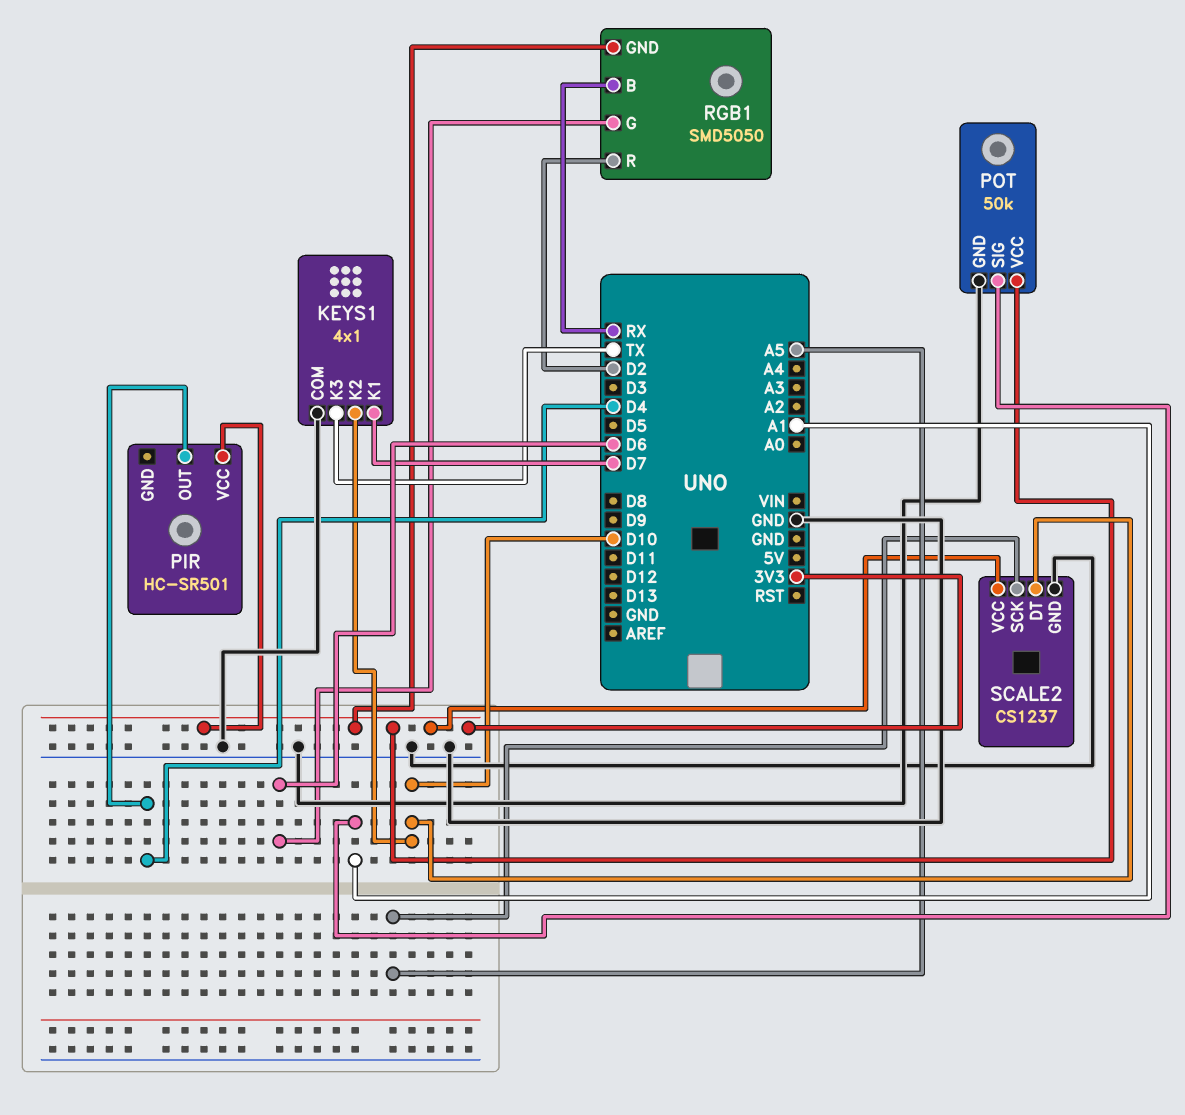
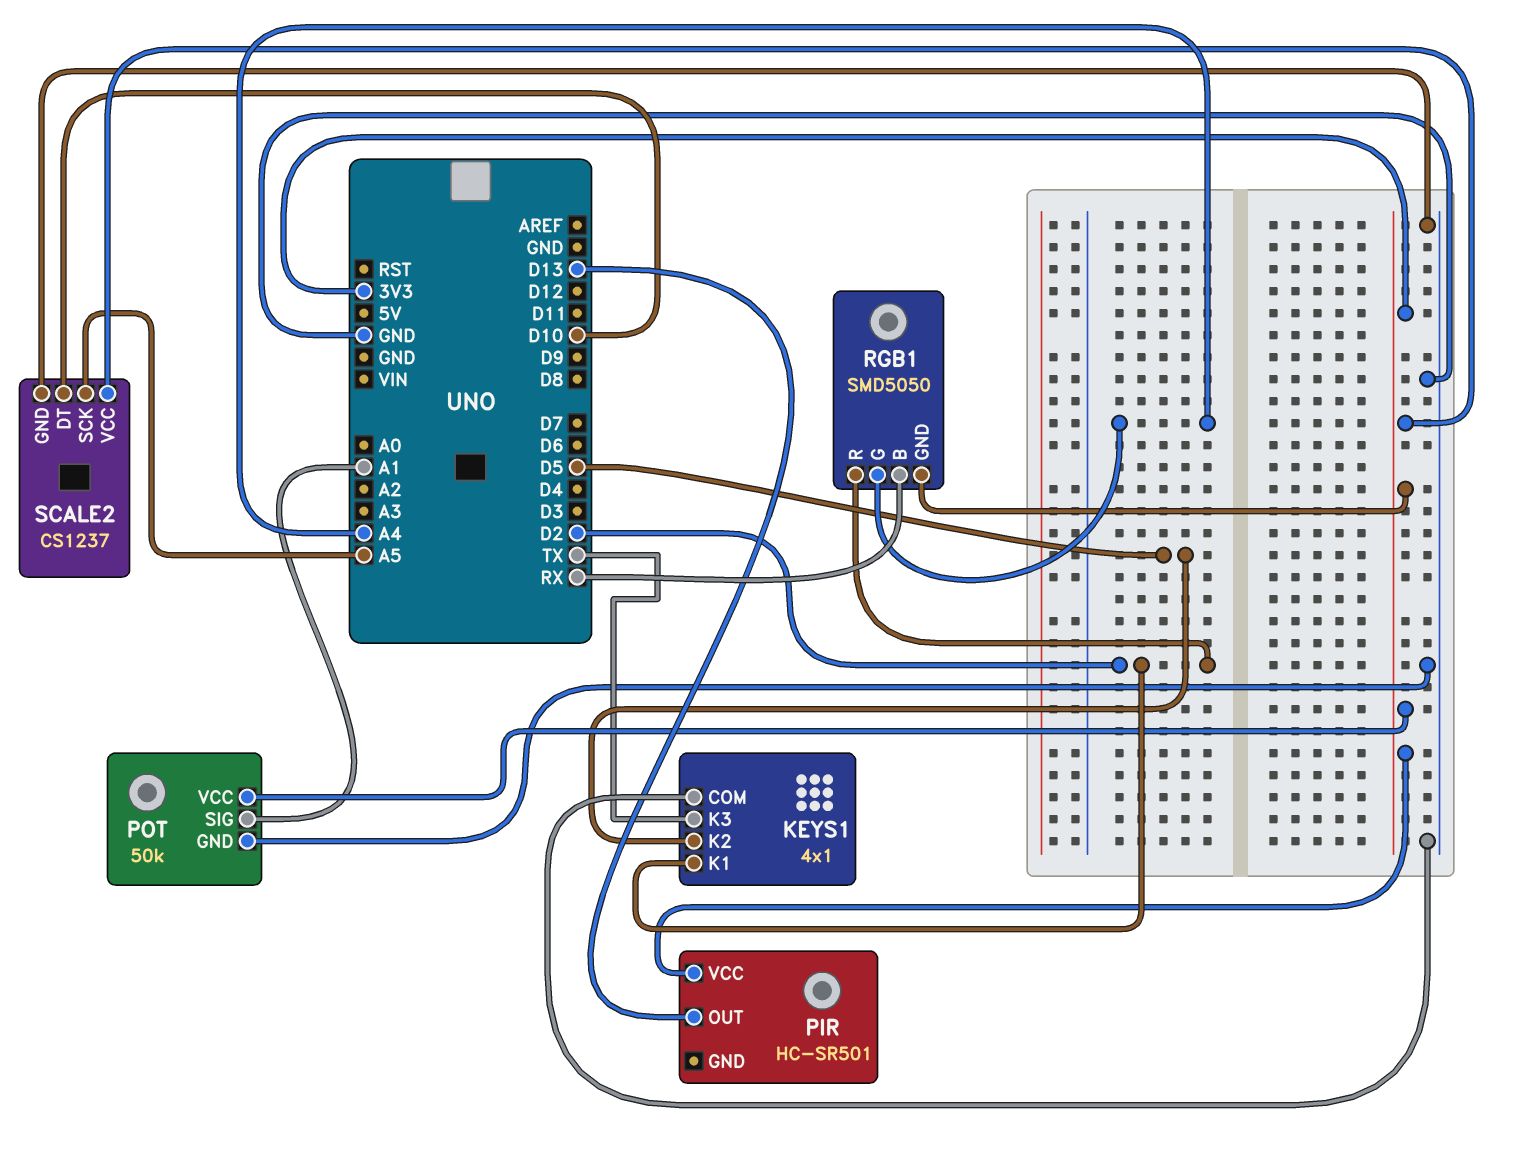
KEYS1 pin K1: D7 -> D2
KEYS1 pin K2: D10 -> D5
PIR pin OUT: D4 -> D13
RGB1 pin G: D6 -> A4

